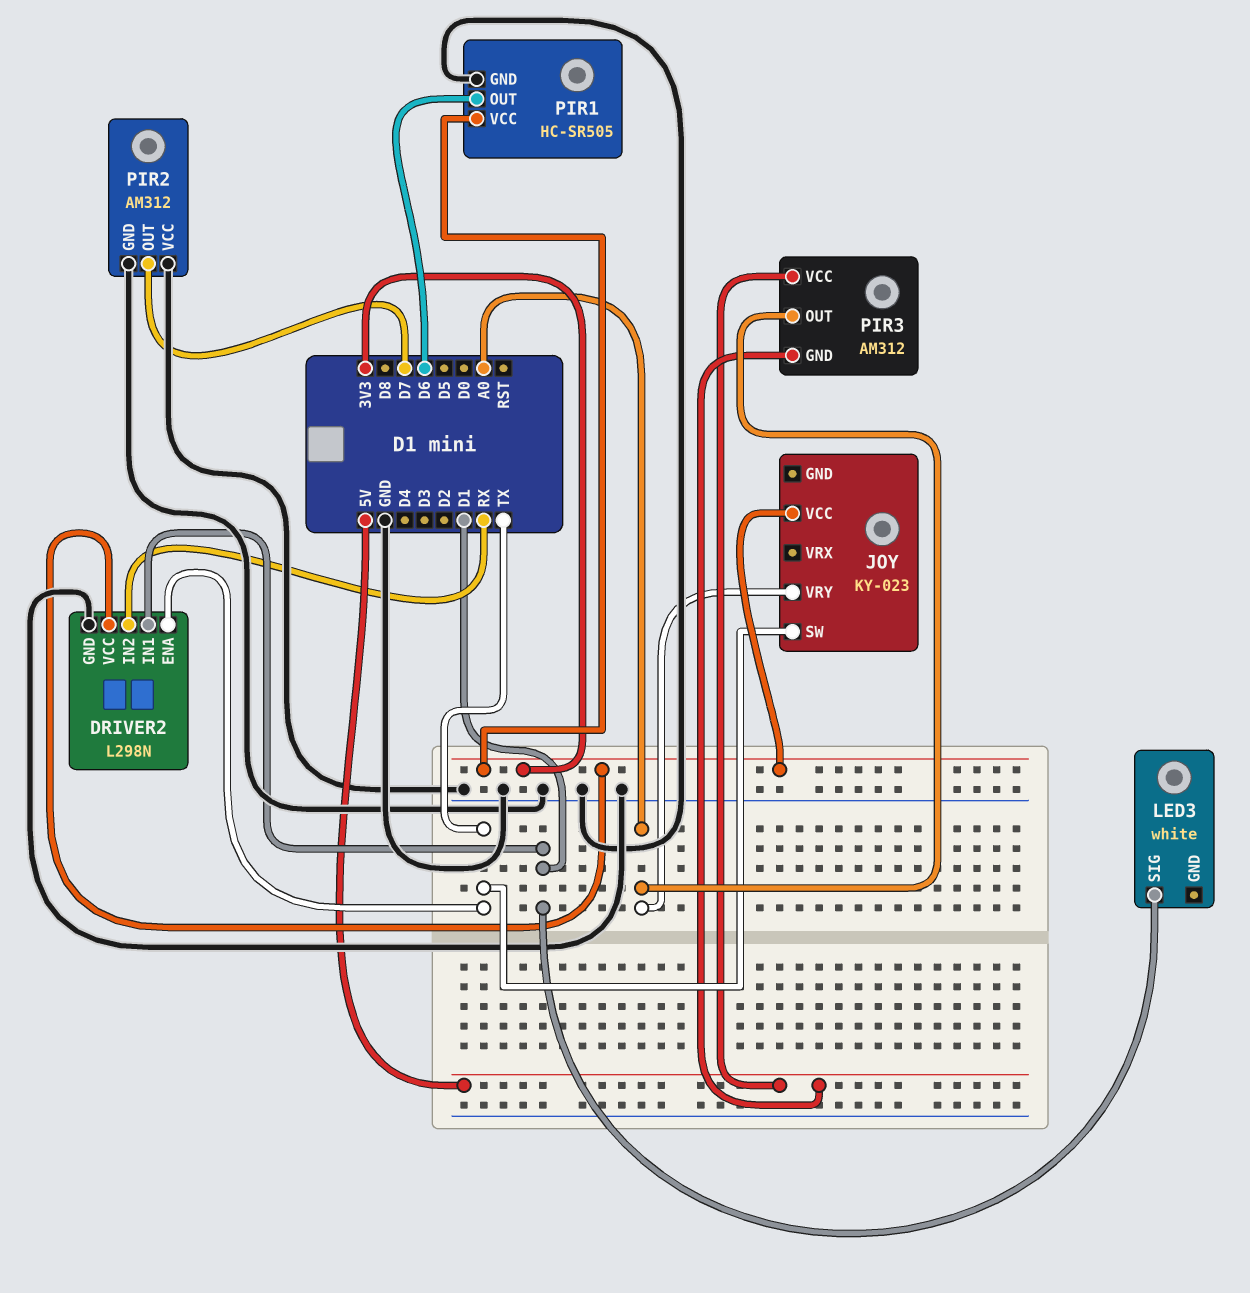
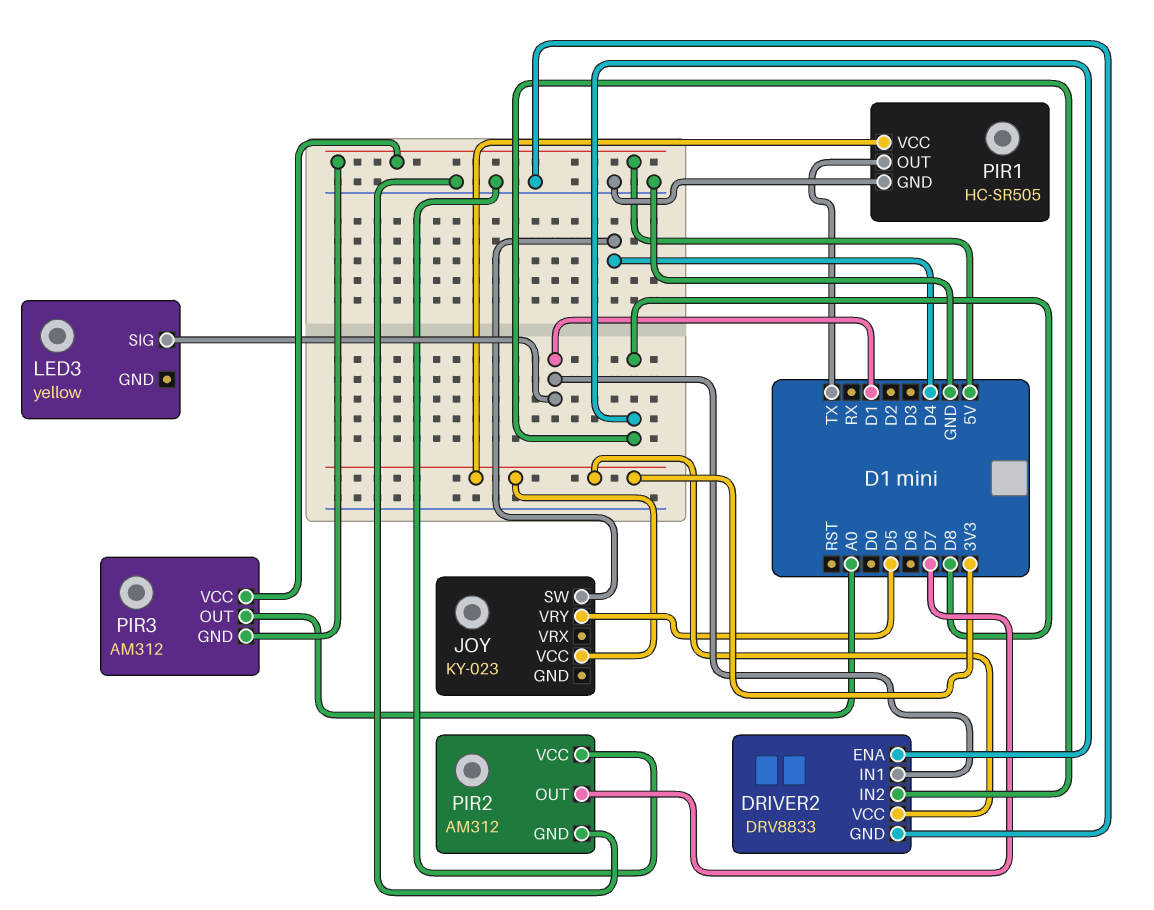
DRIVER2: L298N -> DRV8833
DRIVER2 pin ENA: TX -> D8
DRIVER2 pin IN2: RX -> D8
JOY pin SW: TX -> D4
JOY pin VRY: A0 -> D5
LED3: white -> yellow
PIR1 pin OUT: D6 -> TX

